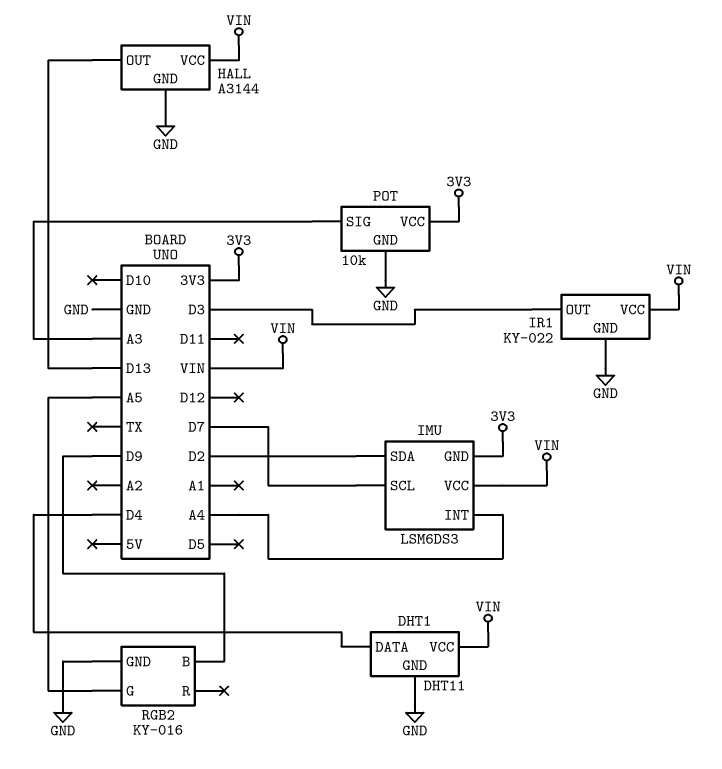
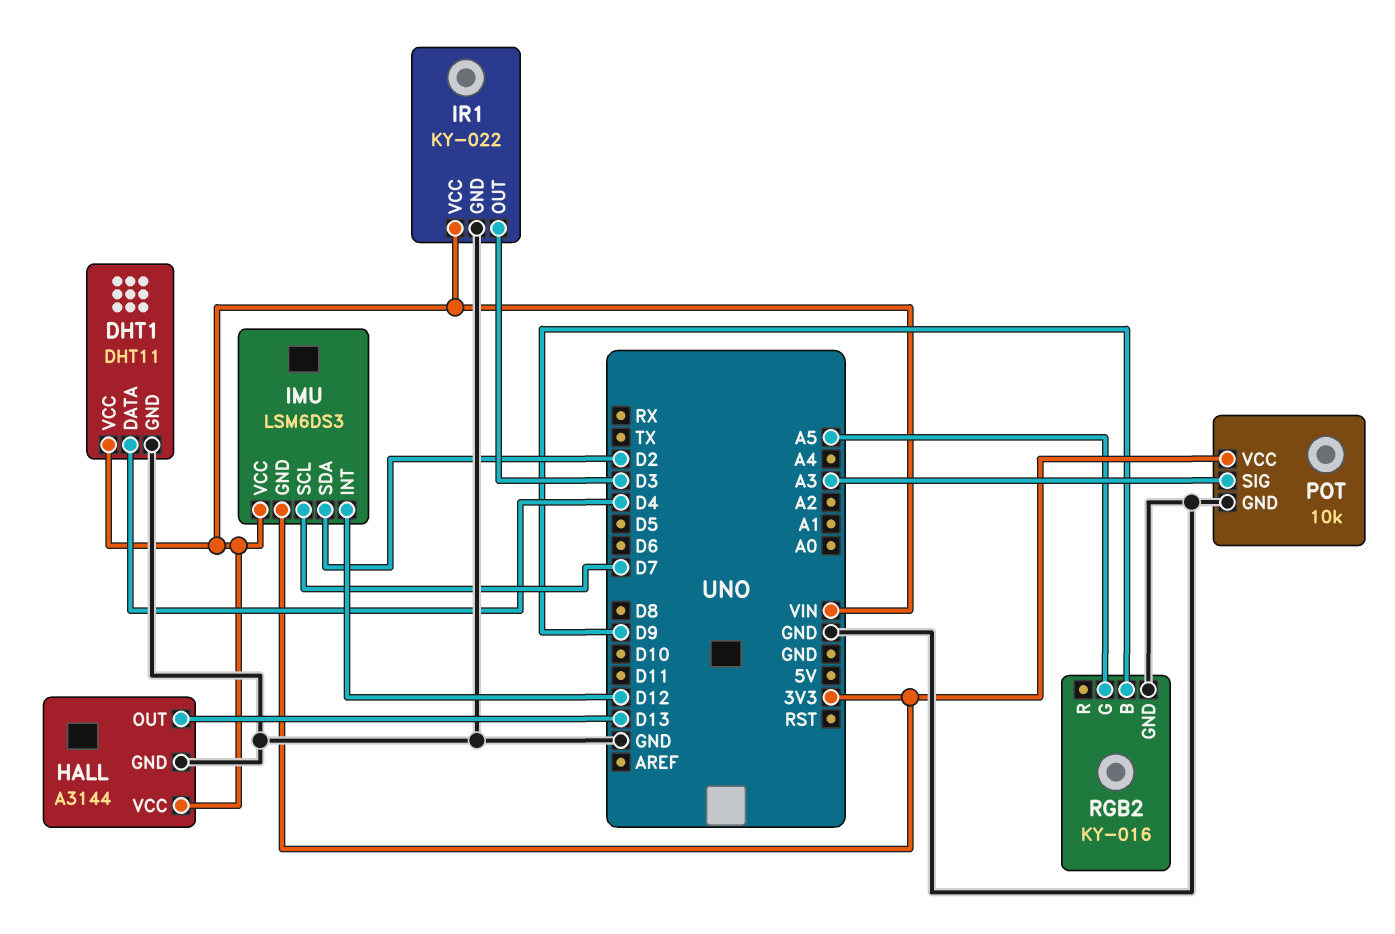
IMU pin INT: A4 -> D12

